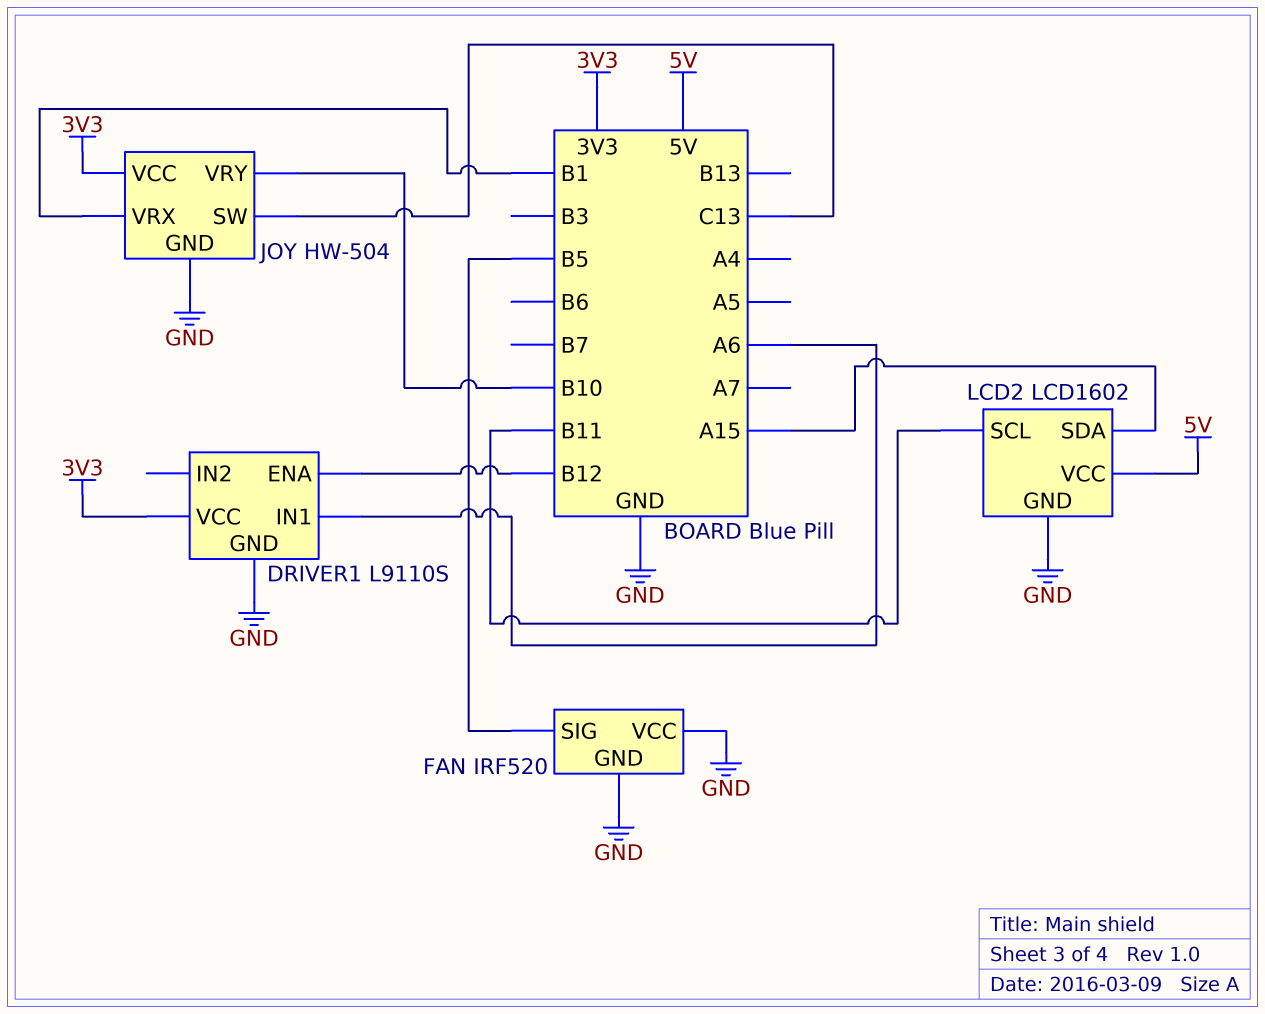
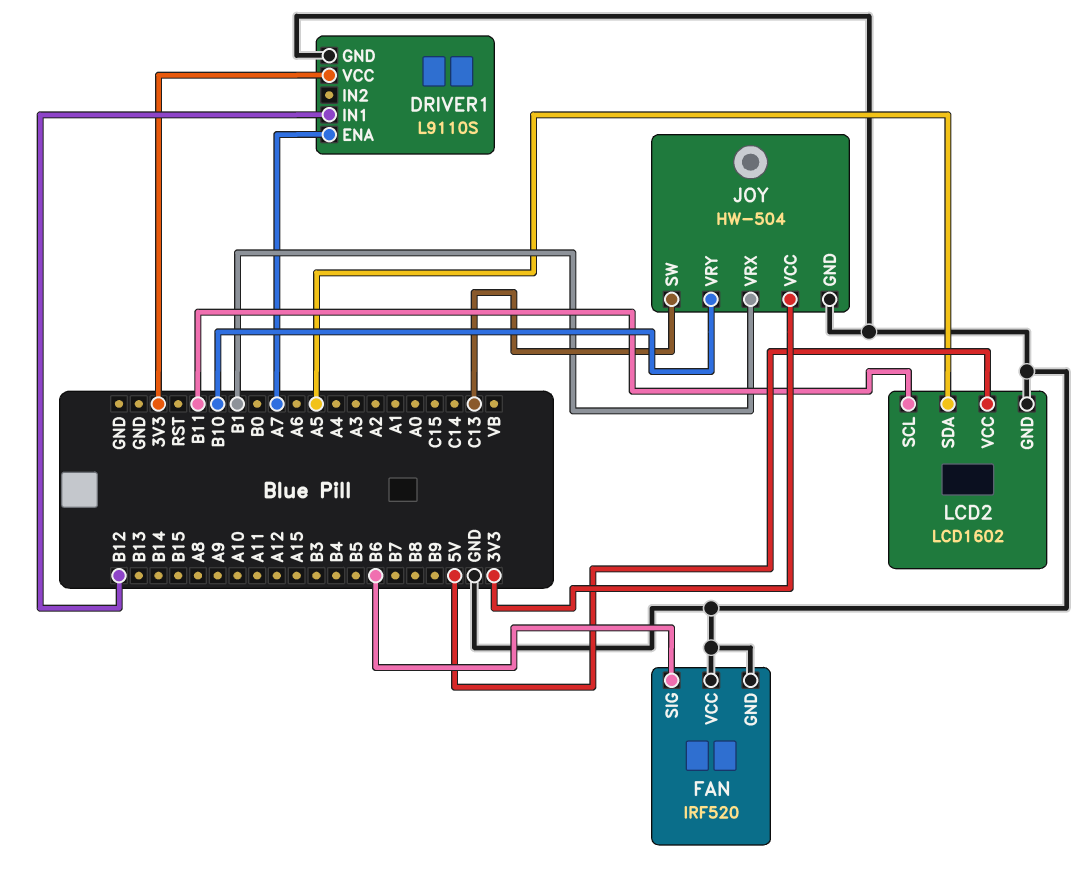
DRIVER1 pin ENA: B12 -> A7
DRIVER1 pin IN1: A6 -> B12
FAN pin SIG: B5 -> B6
LCD2 pin SDA: A15 -> A5

